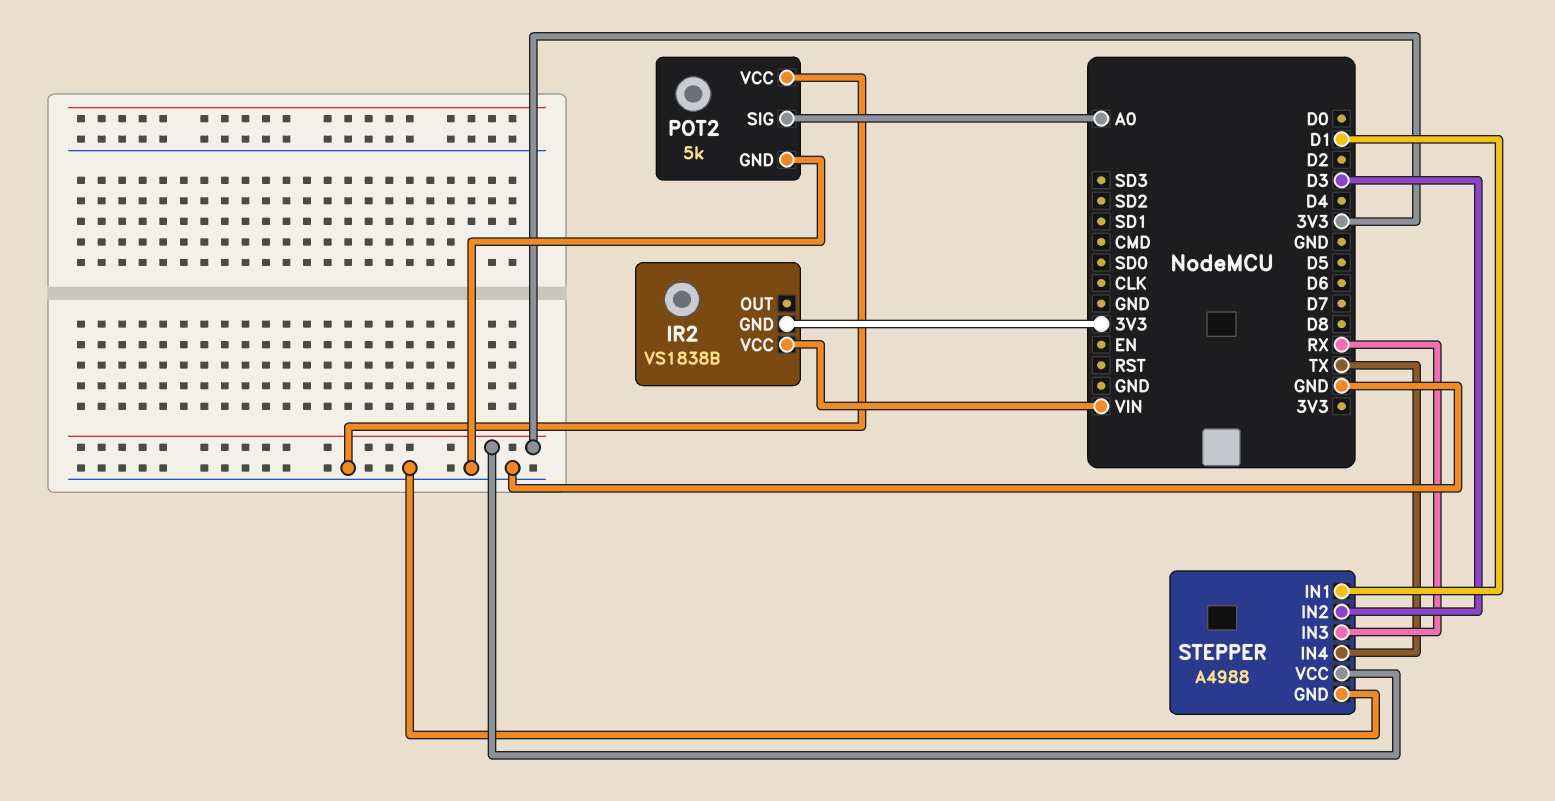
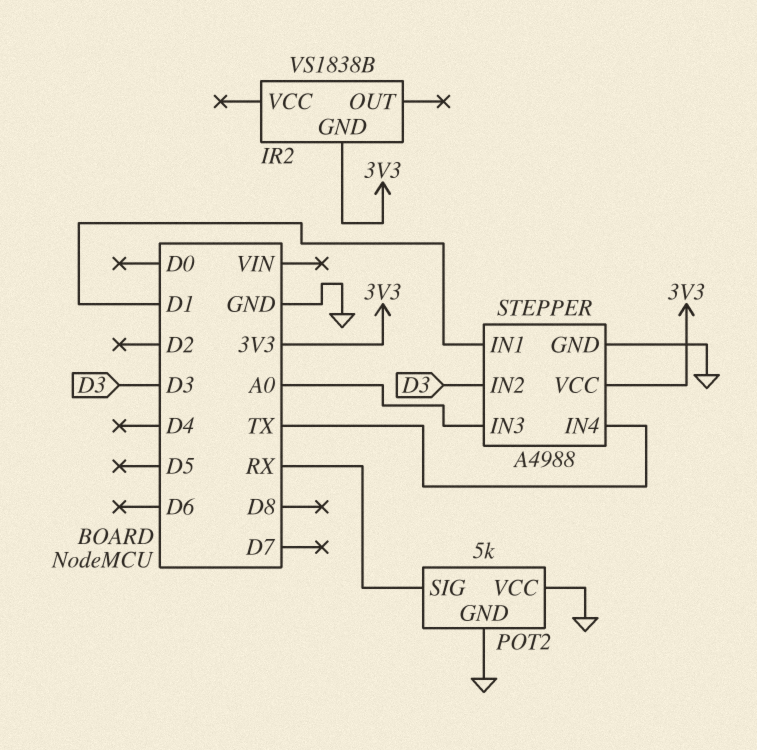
IR2 pin VCC: VIN -> none
POT2 pin SIG: A0 -> RX
STEPPER pin IN3: RX -> A0

